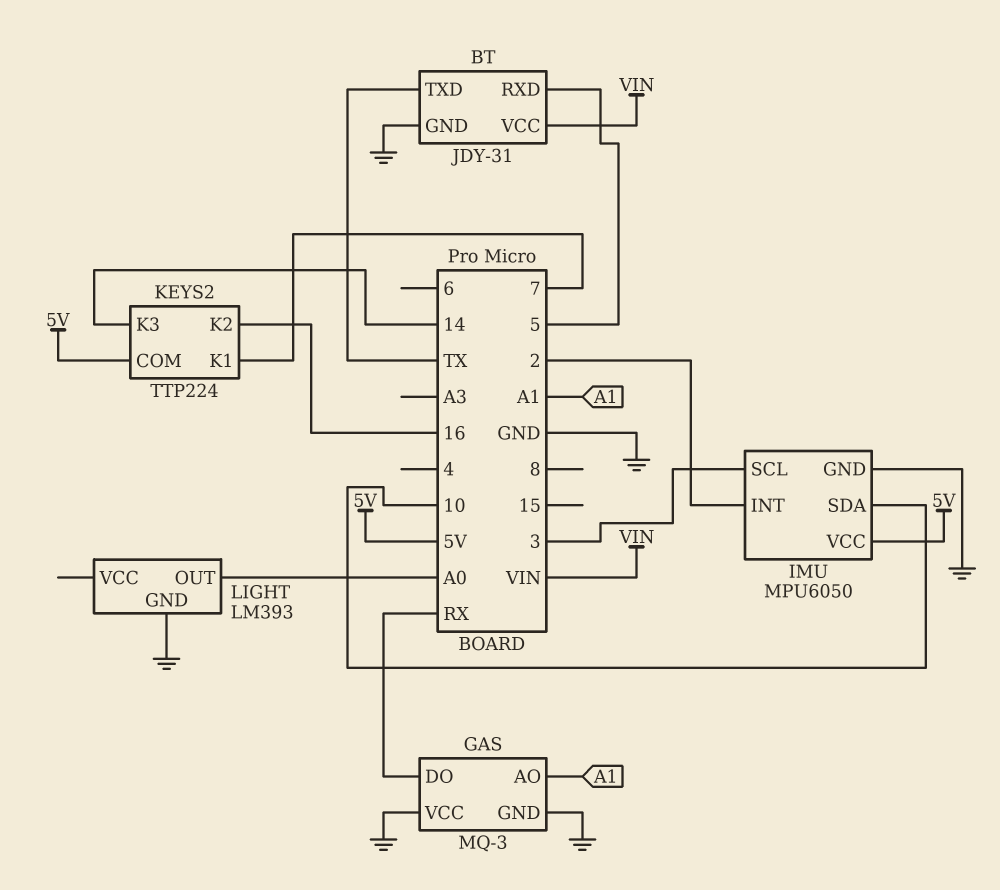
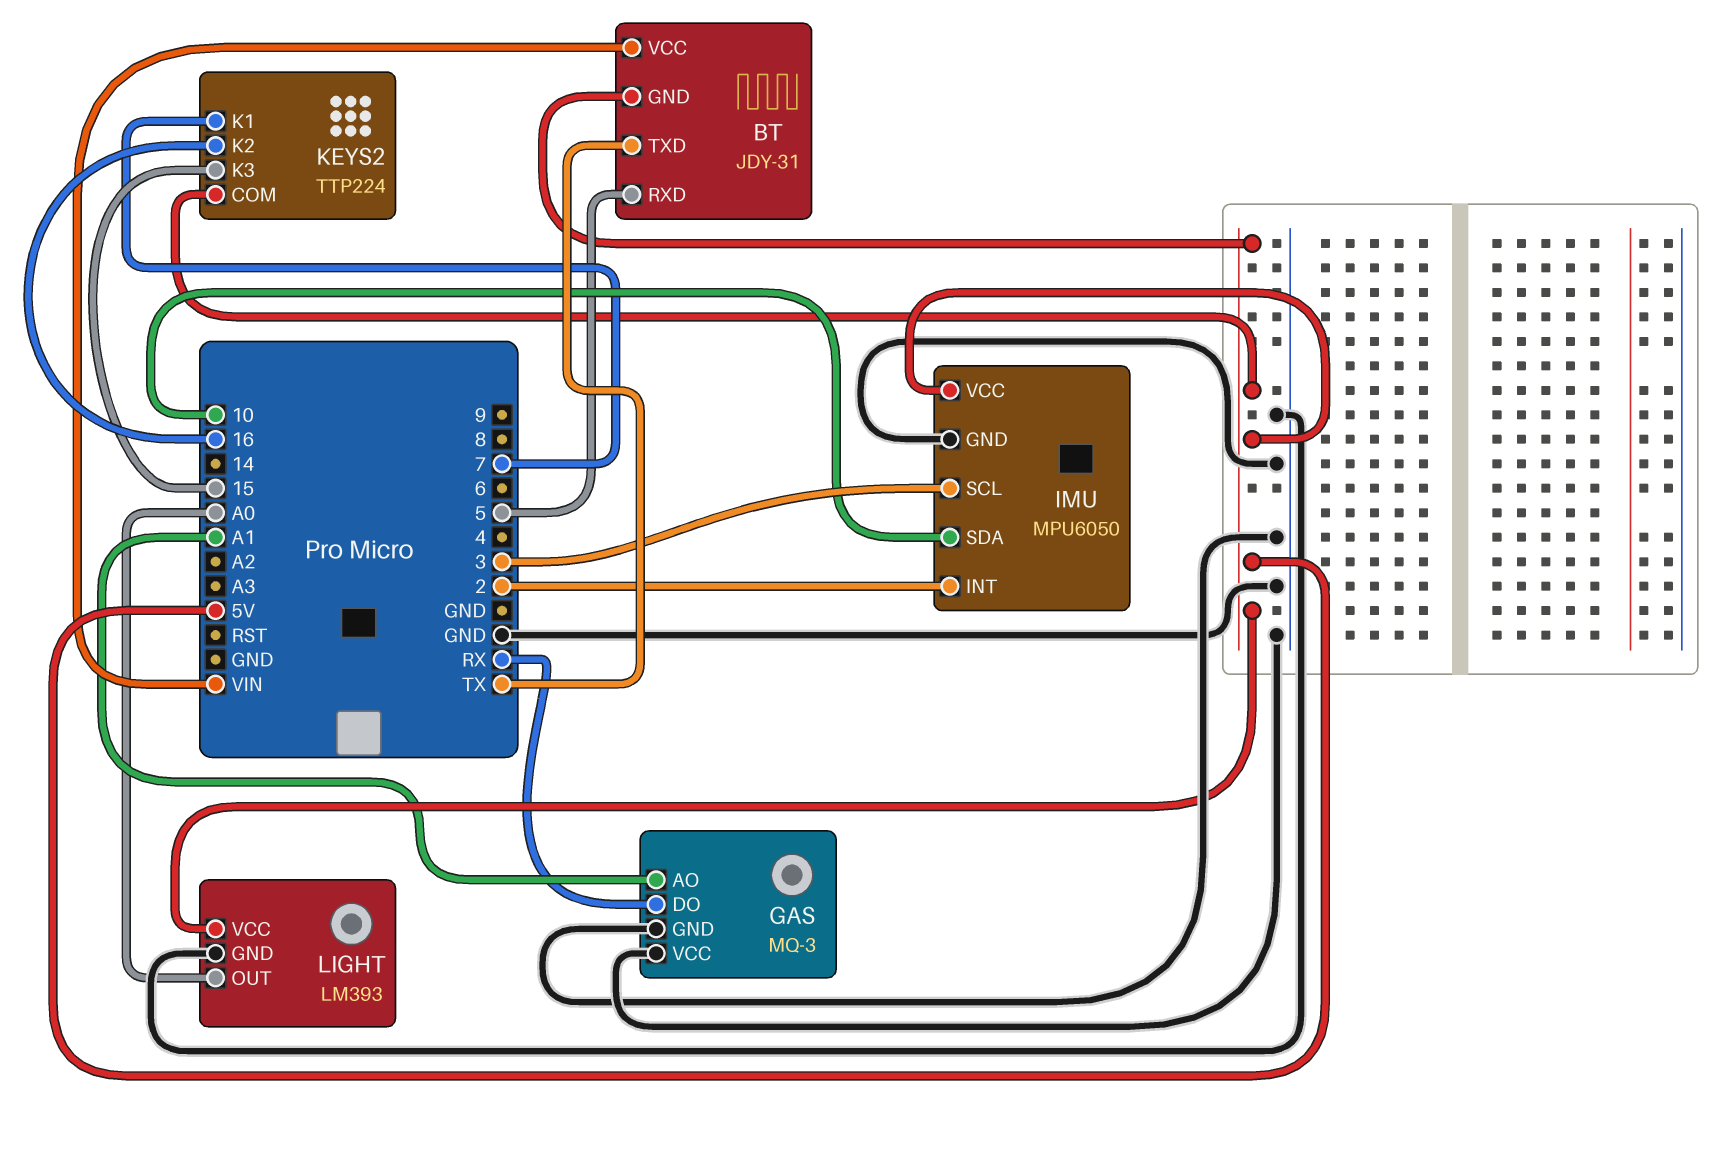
BT pin GND: GND -> 5V
KEYS2 pin K3: 14 -> 15
LIGHT pin VCC: none -> 5V

